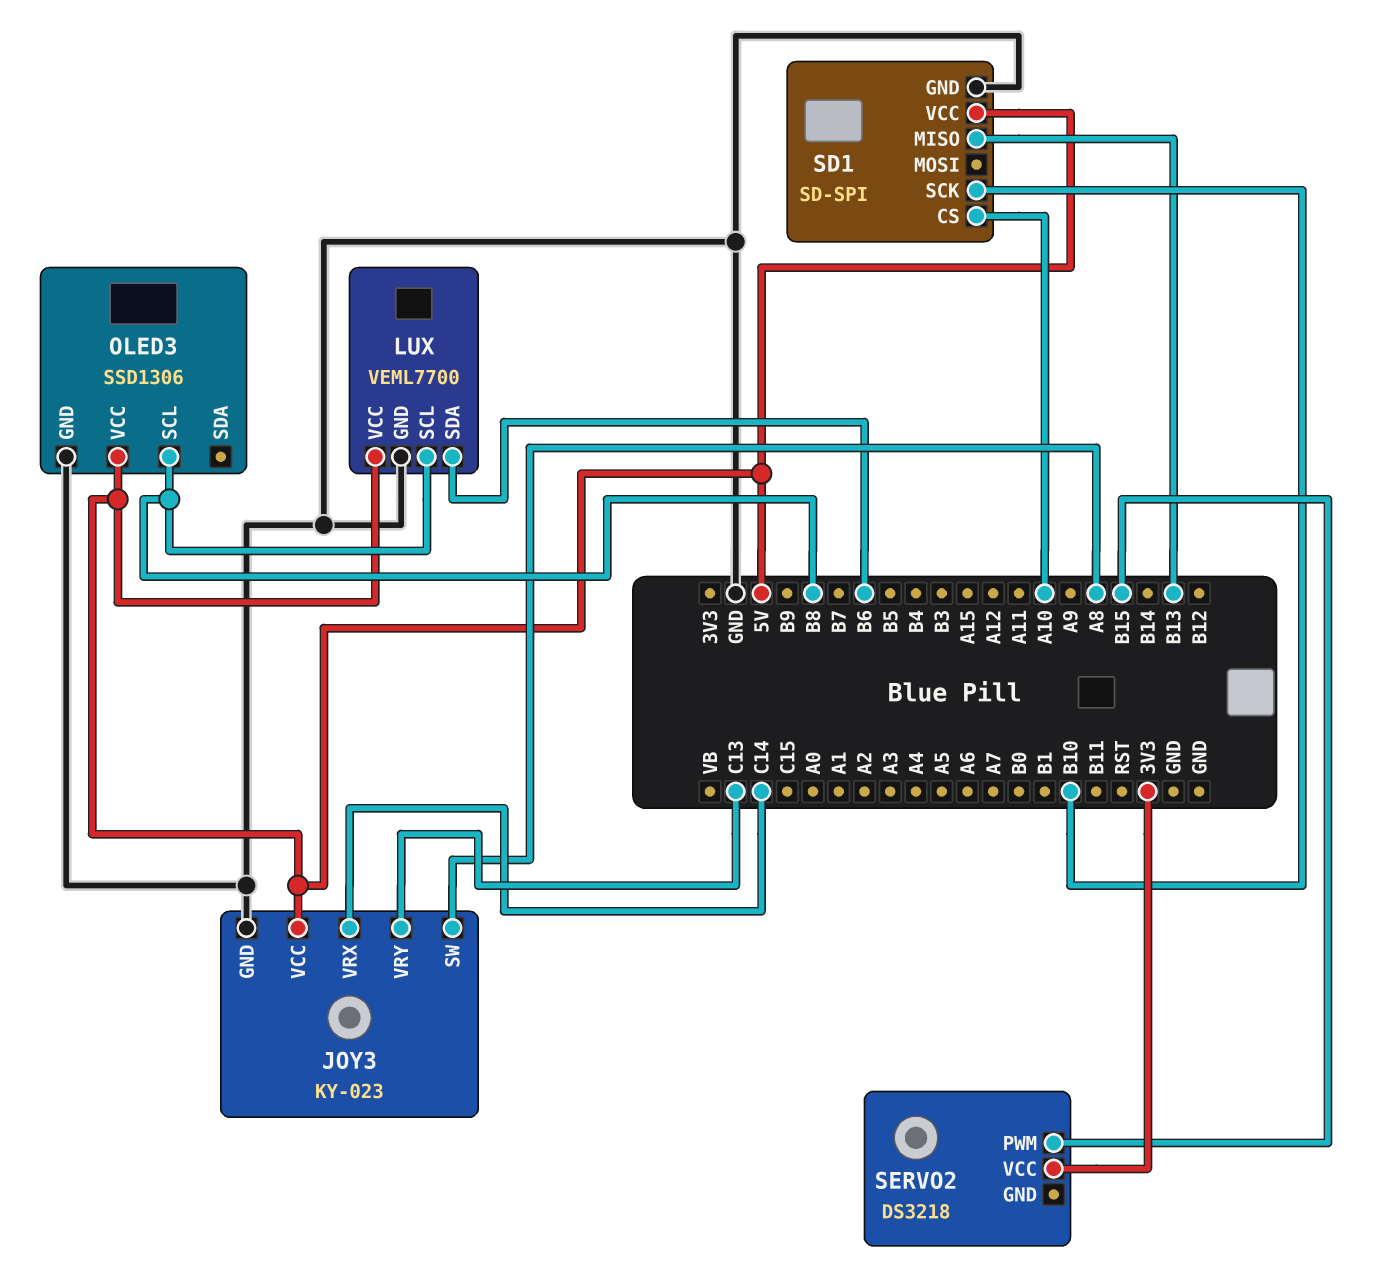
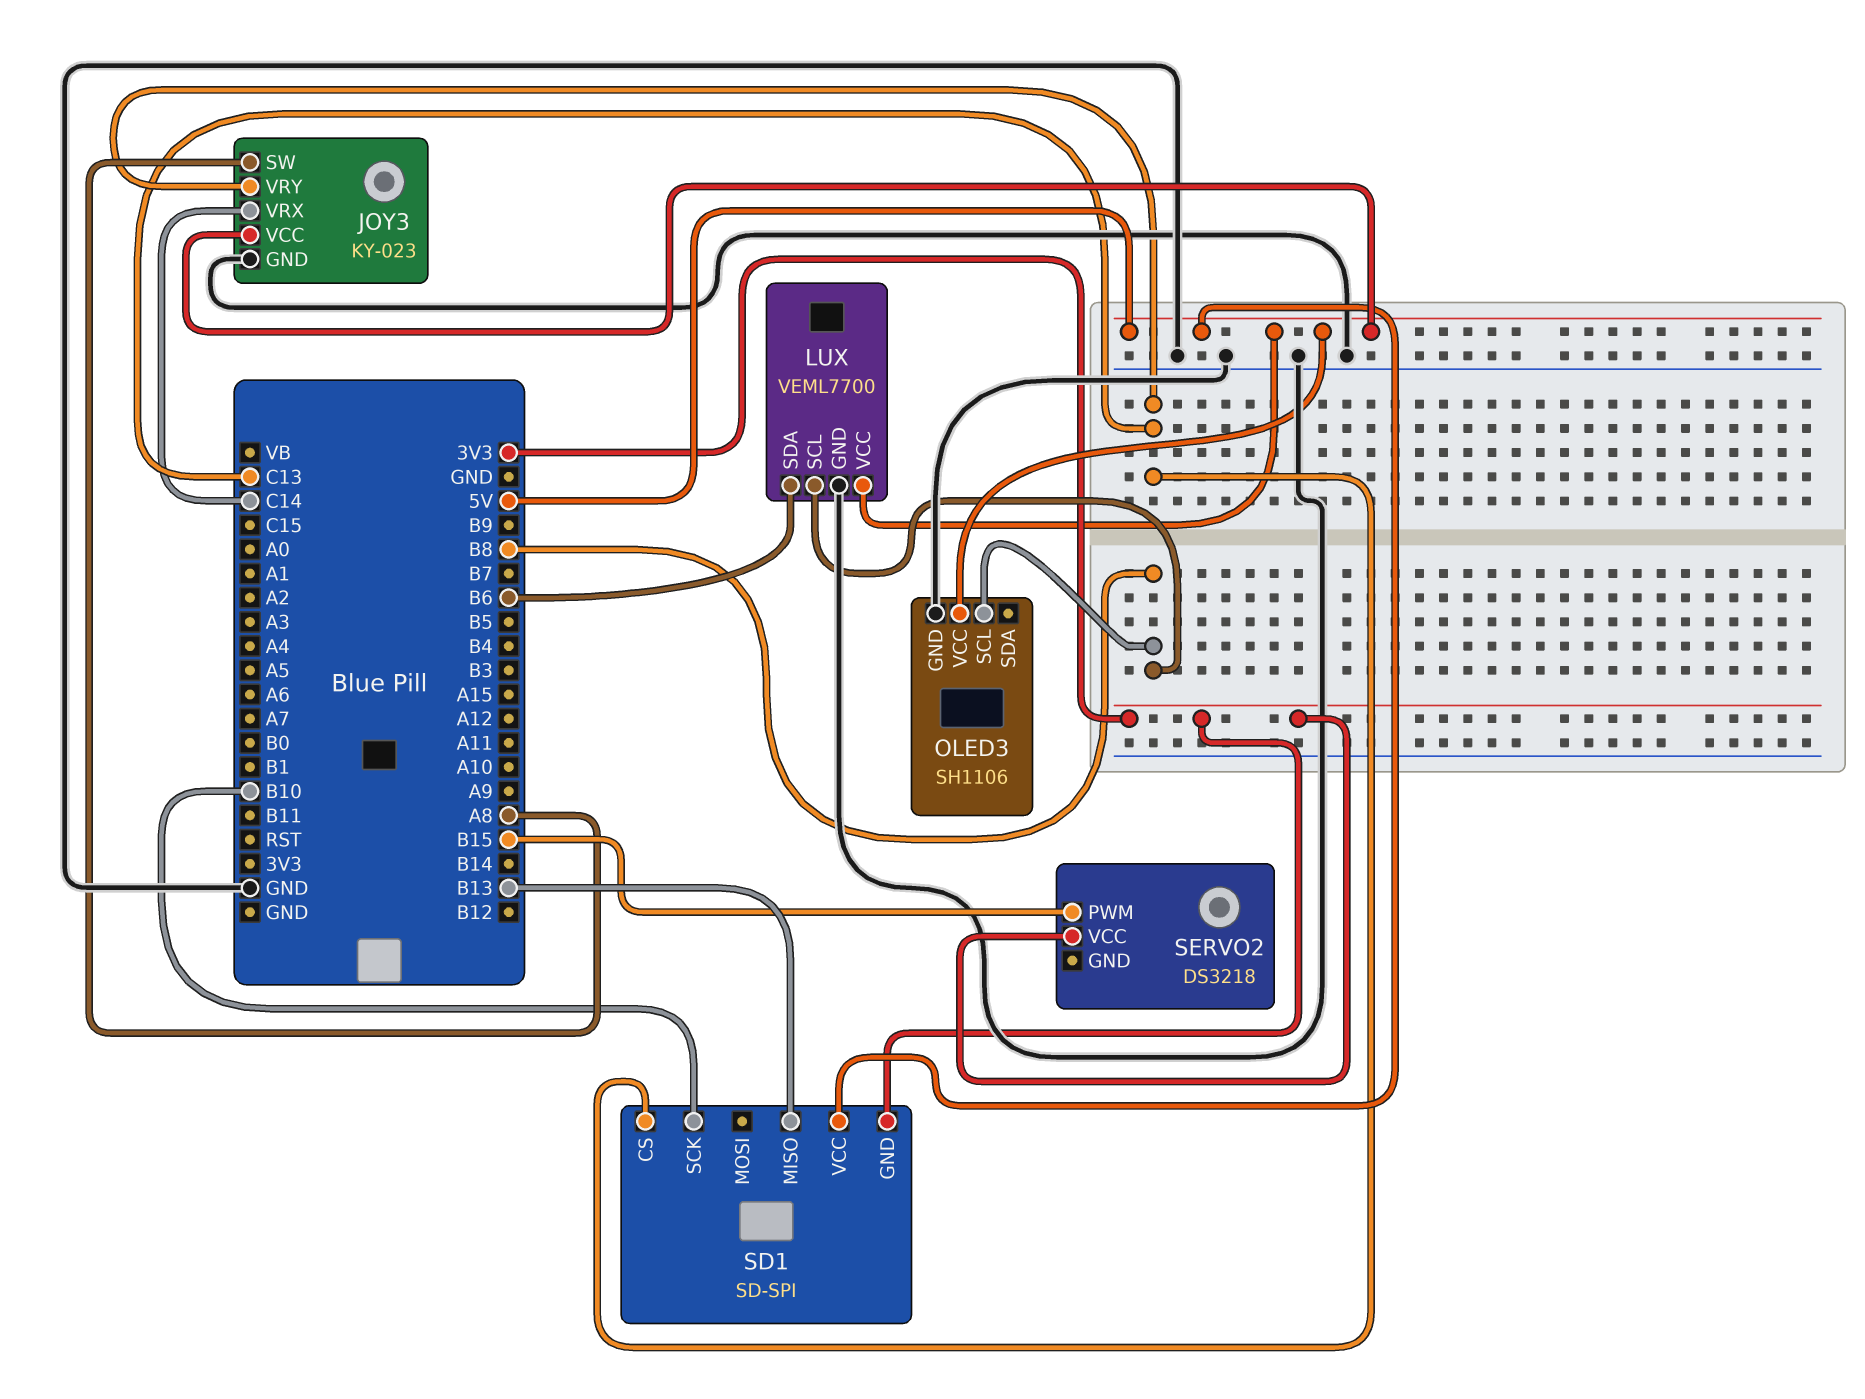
OLED3: SSD1306 -> SH1106
SD1 pin CS: A10 -> C13
SD1 pin GND: GND -> 3V3

